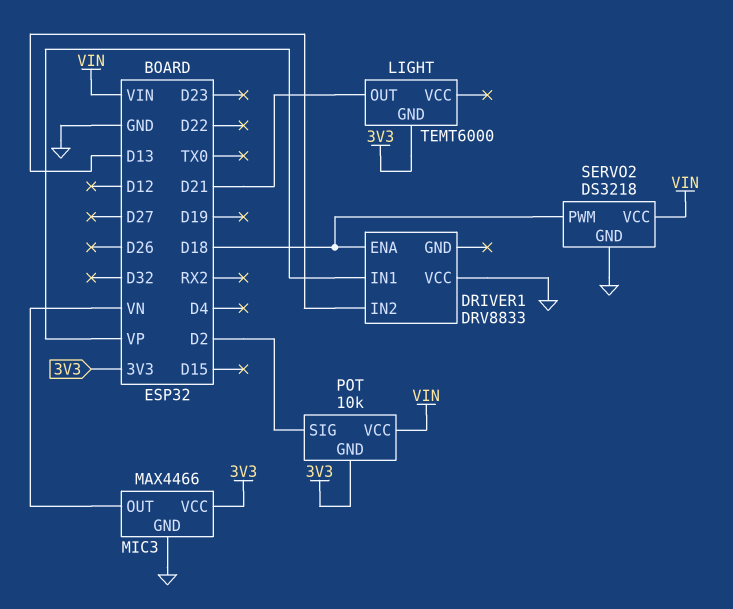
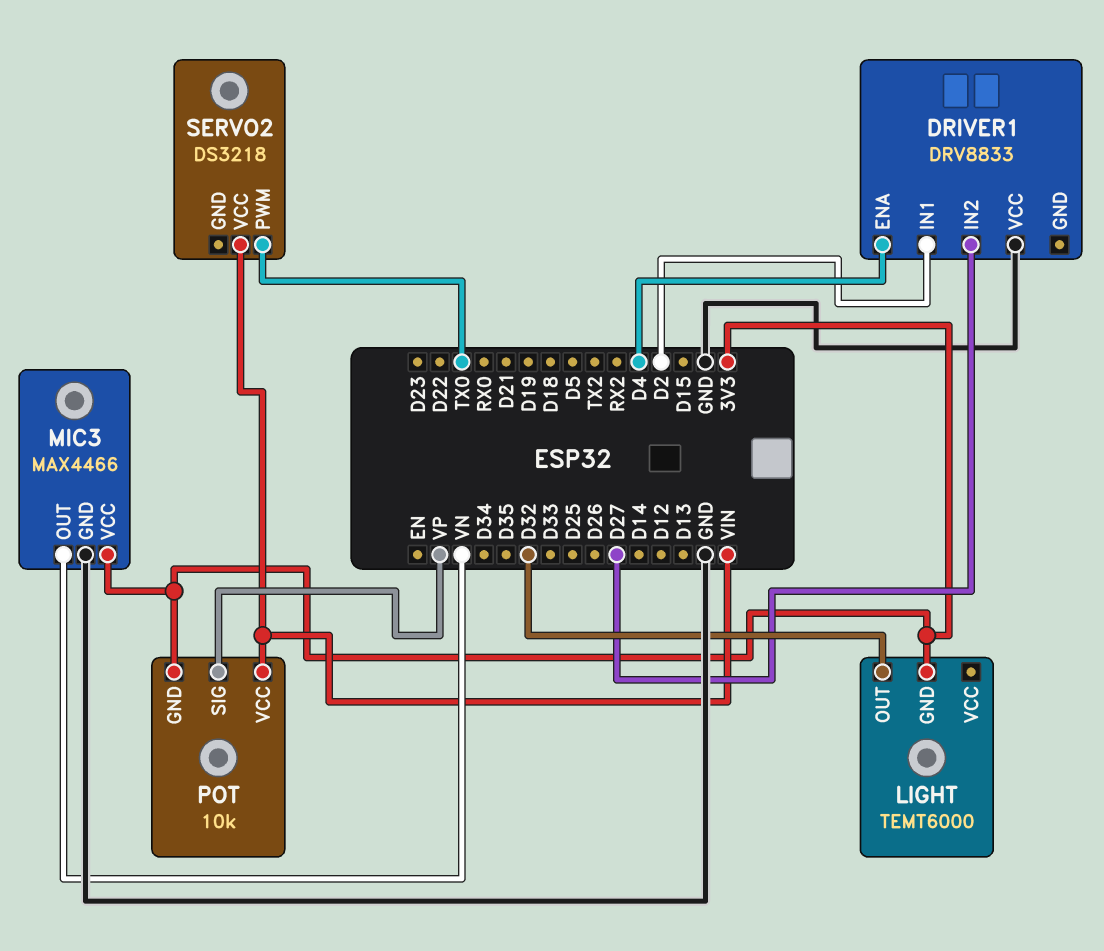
DRIVER1 pin ENA: D18 -> D4
DRIVER1 pin IN1: VP -> D2
DRIVER1 pin IN2: D13 -> D27
LIGHT pin OUT: D21 -> D32
POT pin SIG: D2 -> VP
SERVO2 pin GND: GND -> none
SERVO2 pin PWM: D18 -> TX0

